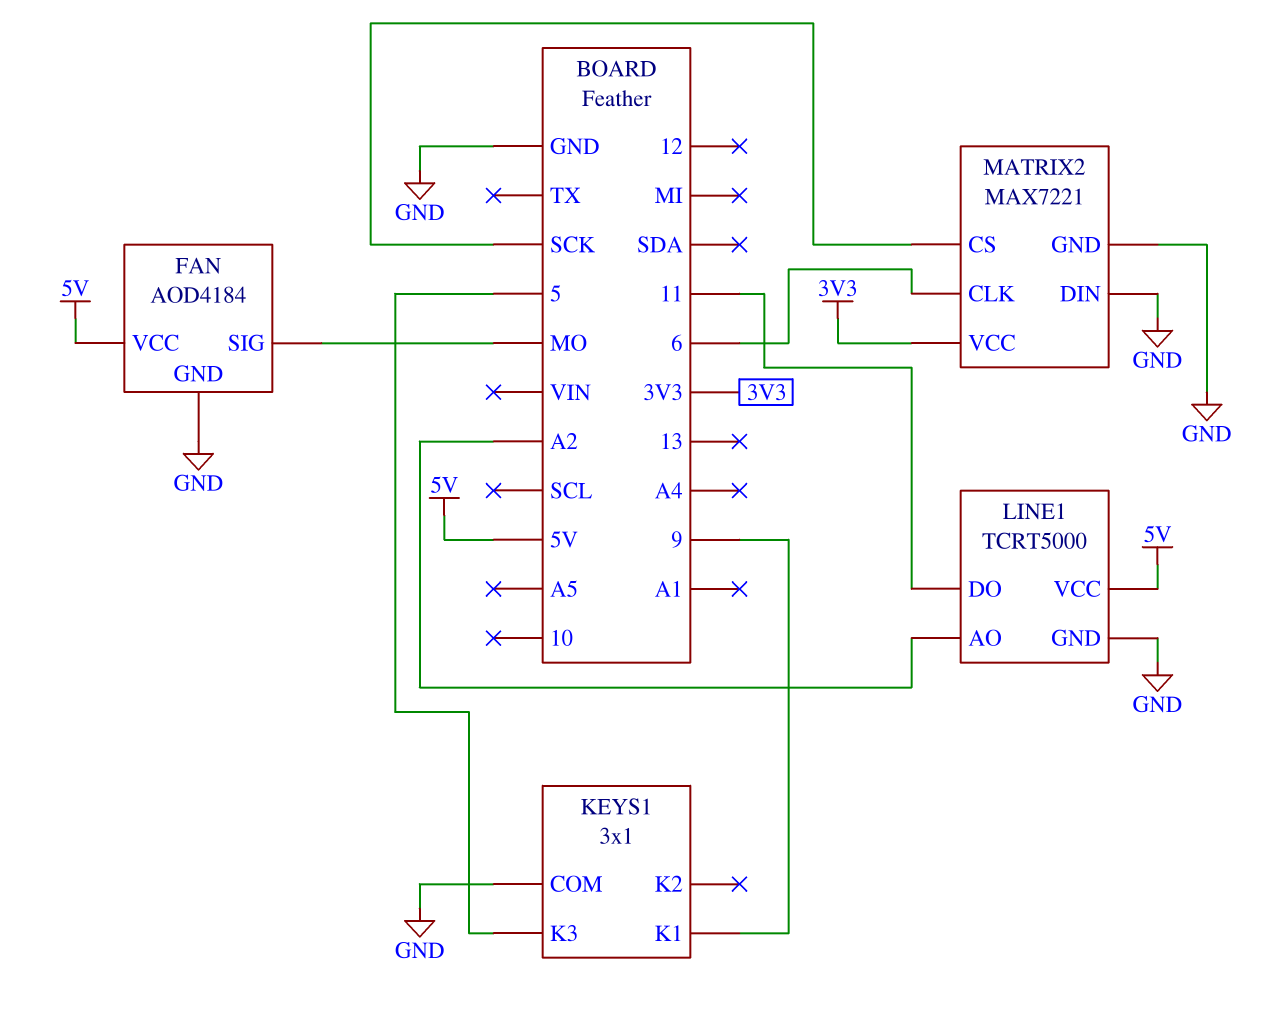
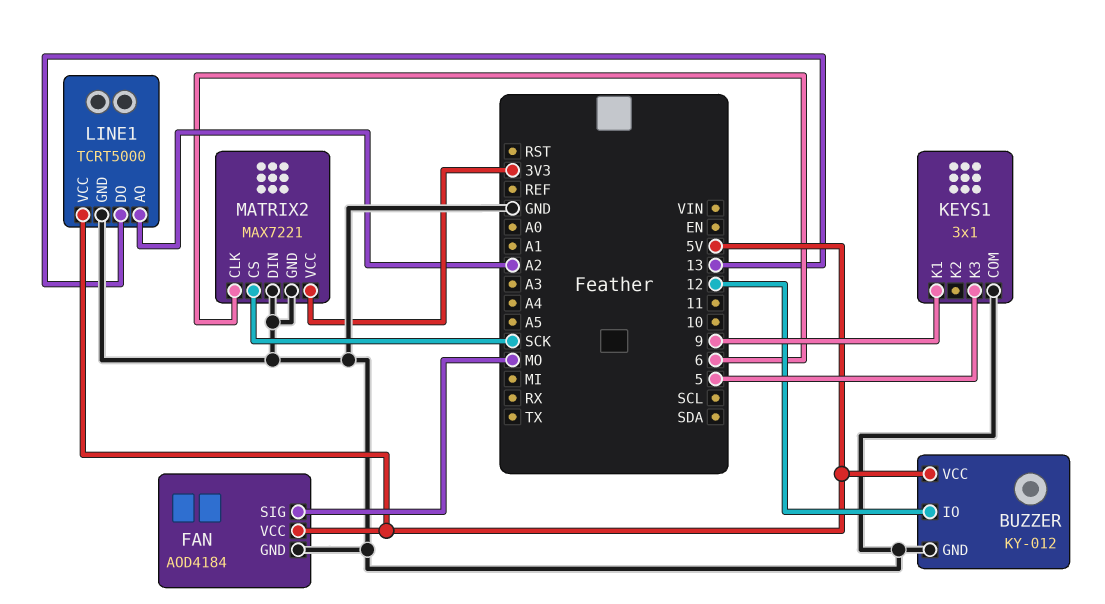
BUZZER: none -> KY-012
BUZZER pin GND: none -> GND
BUZZER pin IO: none -> 12
BUZZER pin VCC: none -> 5V
LINE1 pin DO: 11 -> 13

